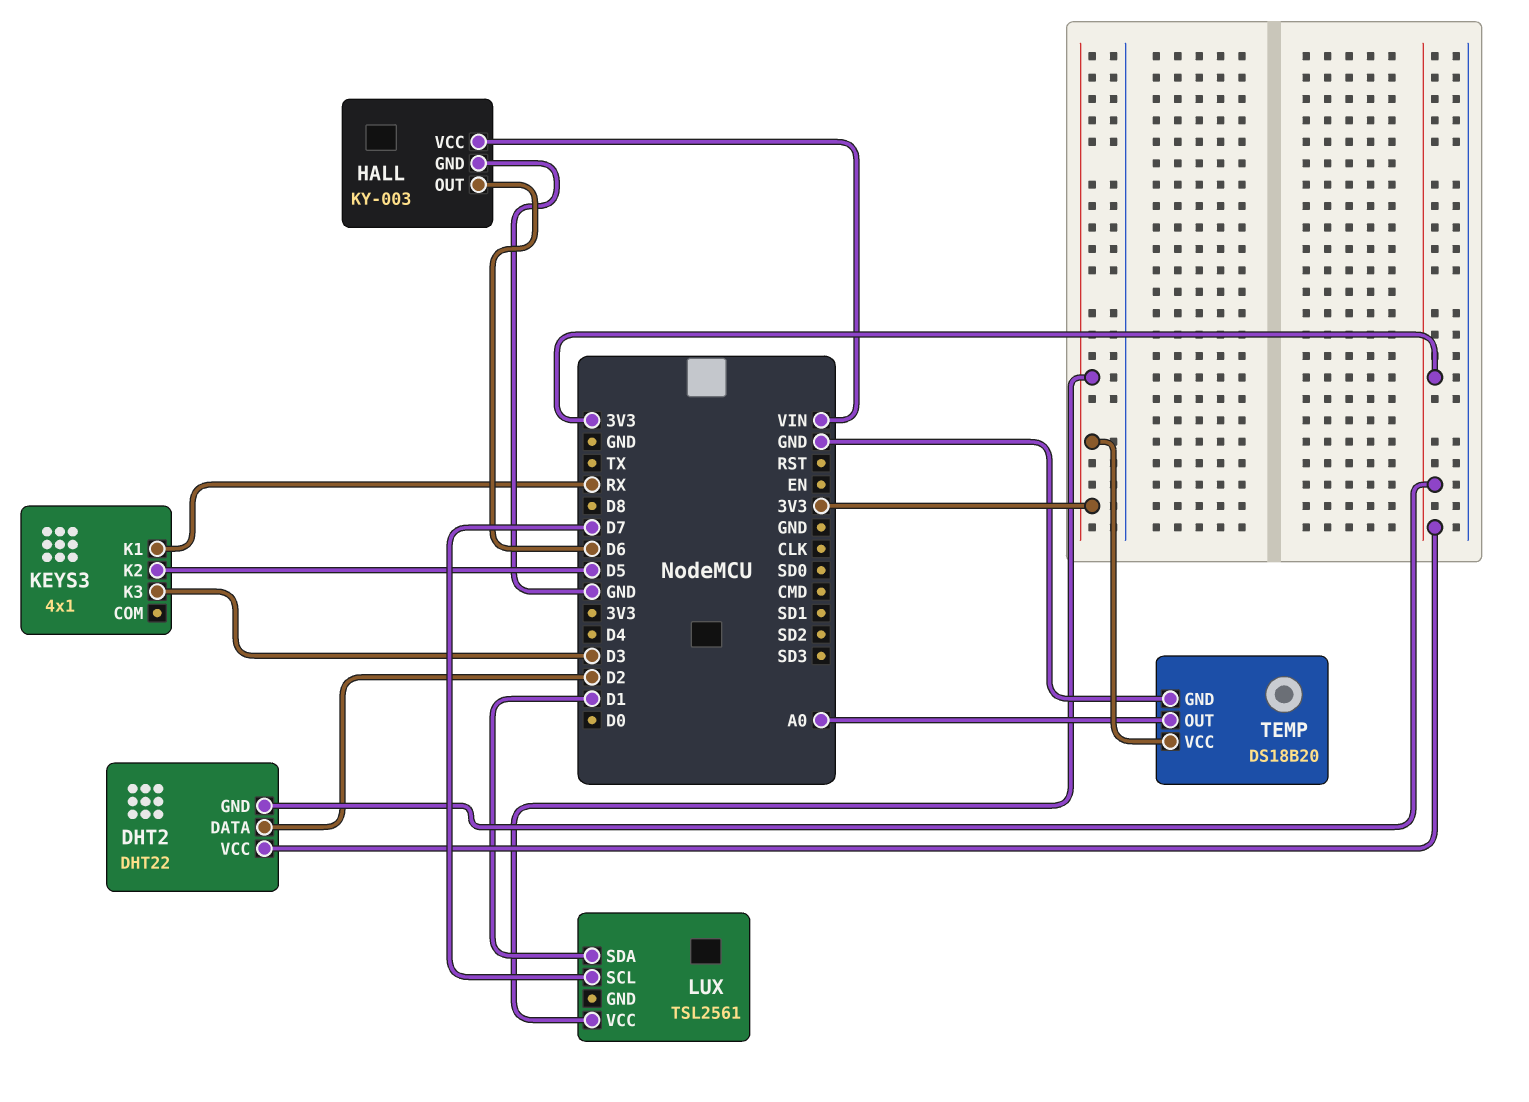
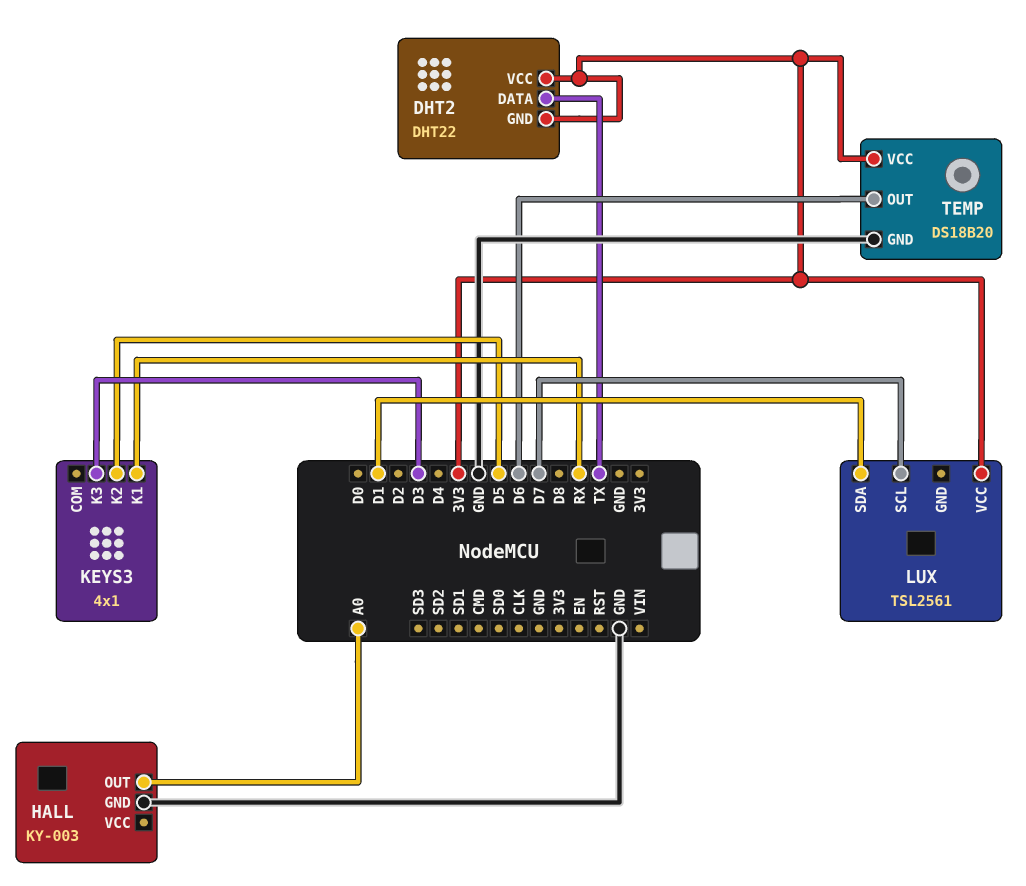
DHT2 pin DATA: D2 -> TX
HALL pin OUT: D6 -> A0
HALL pin VCC: VIN -> none
TEMP pin OUT: A0 -> D6

